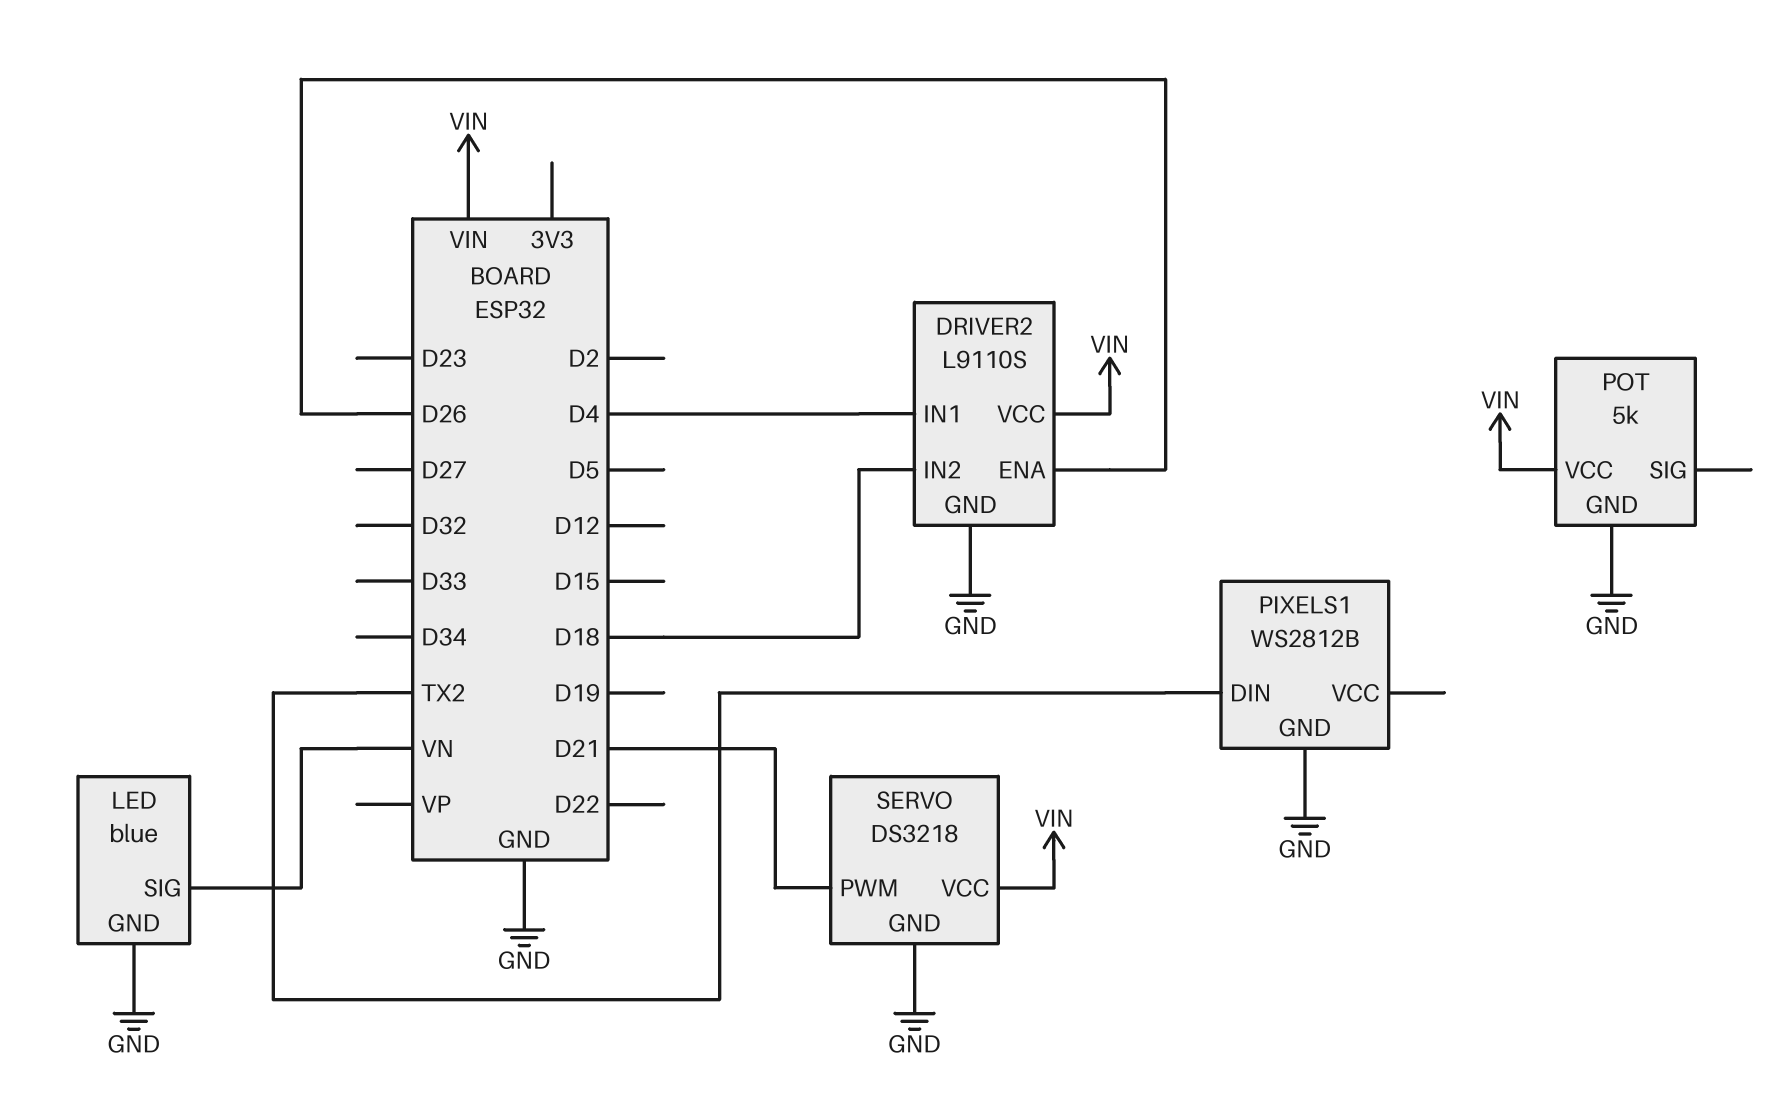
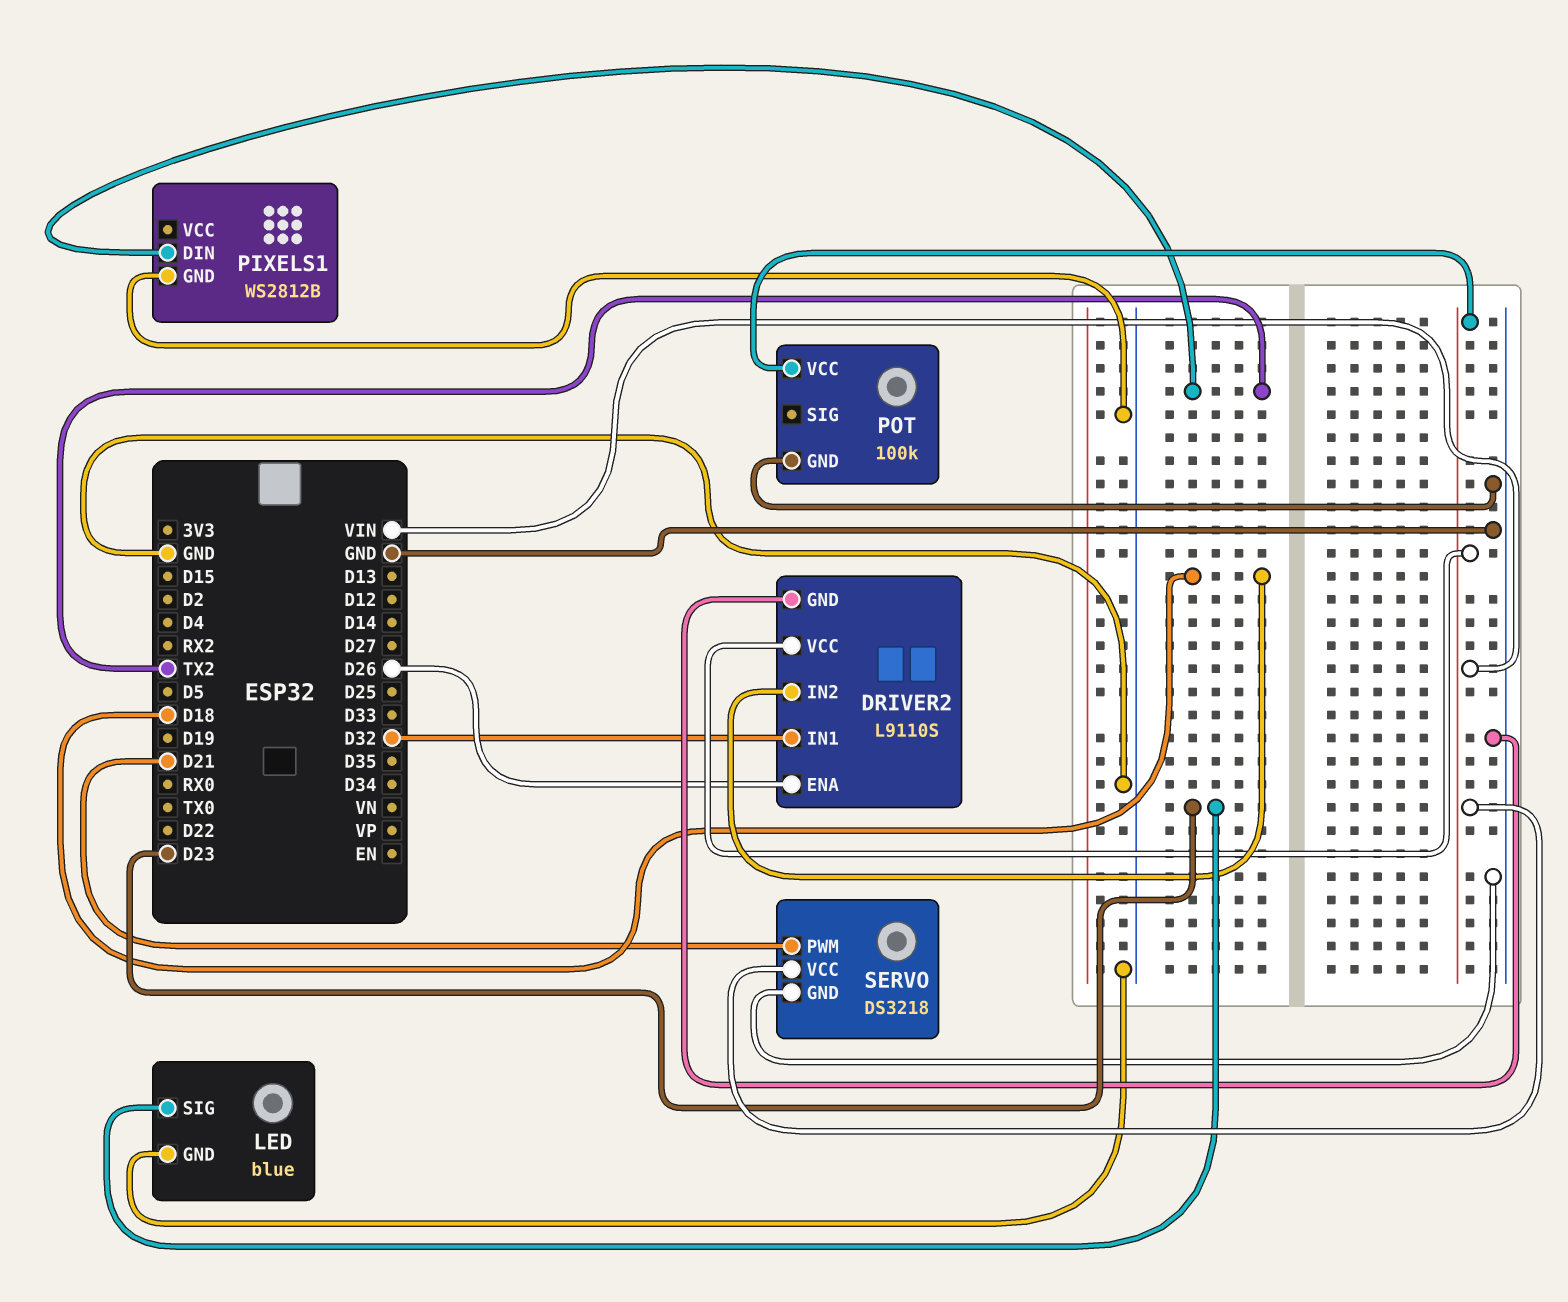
DRIVER2 pin IN1: D4 -> D32
LED pin SIG: VN -> D23
POT: 5k -> 100k

